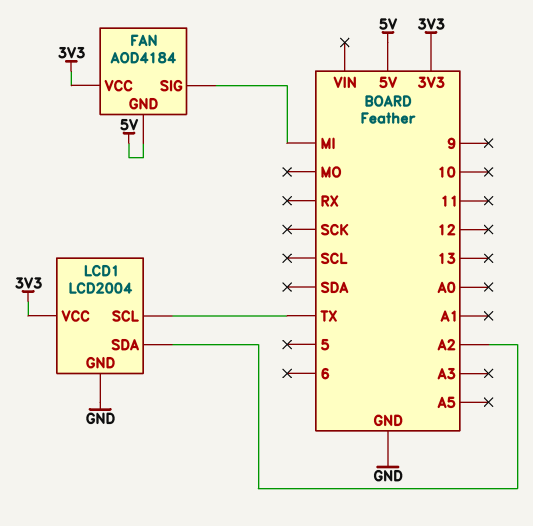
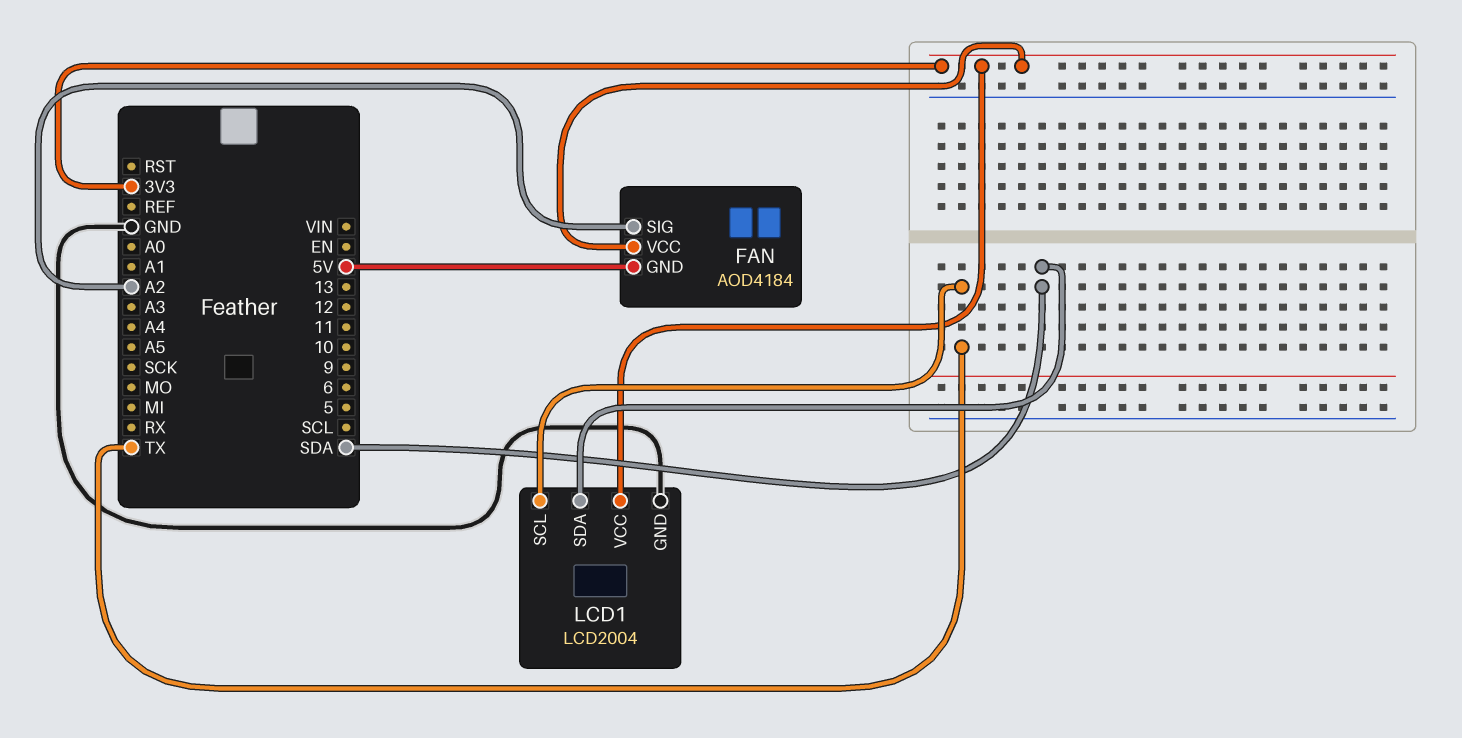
FAN pin SIG: MI -> A2
LCD1 pin SDA: A2 -> SDA

